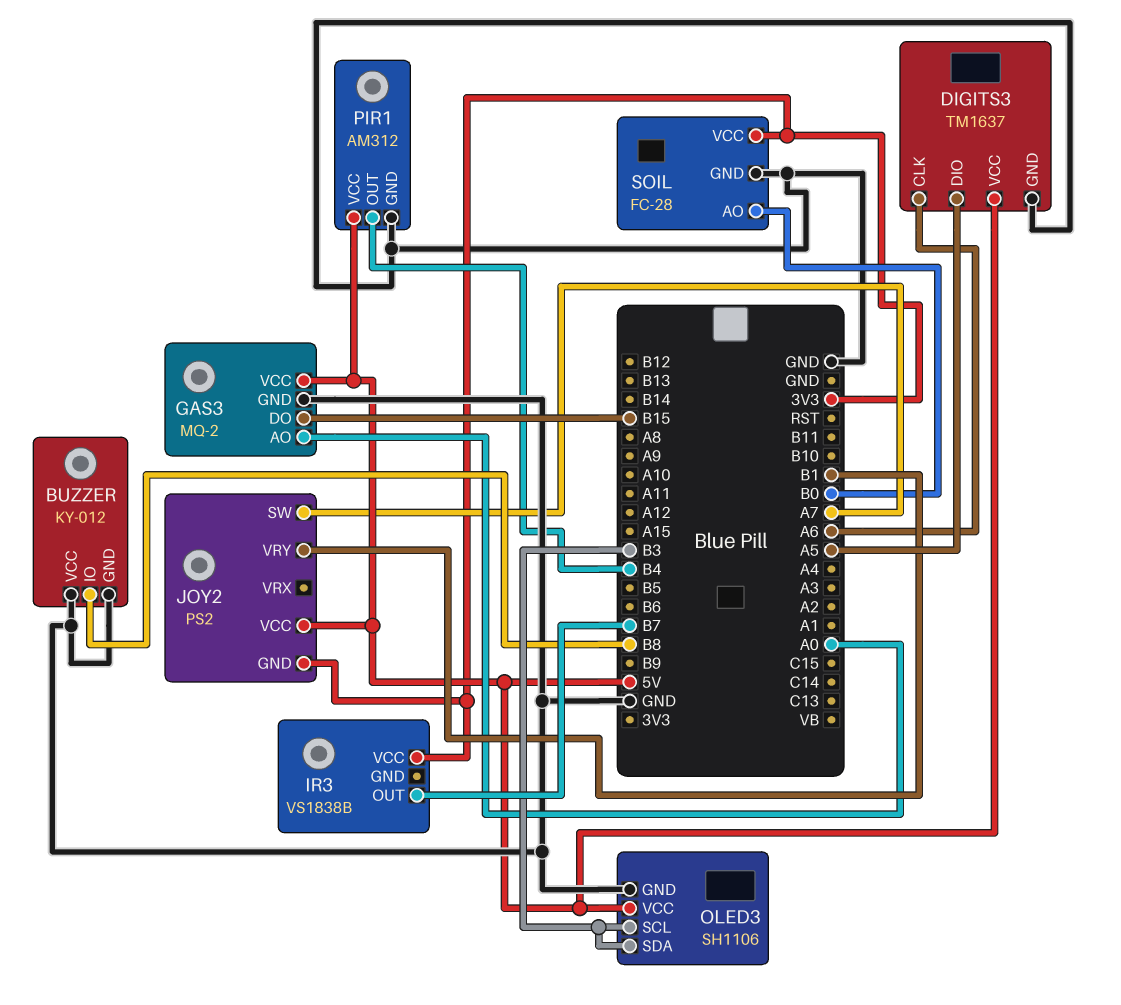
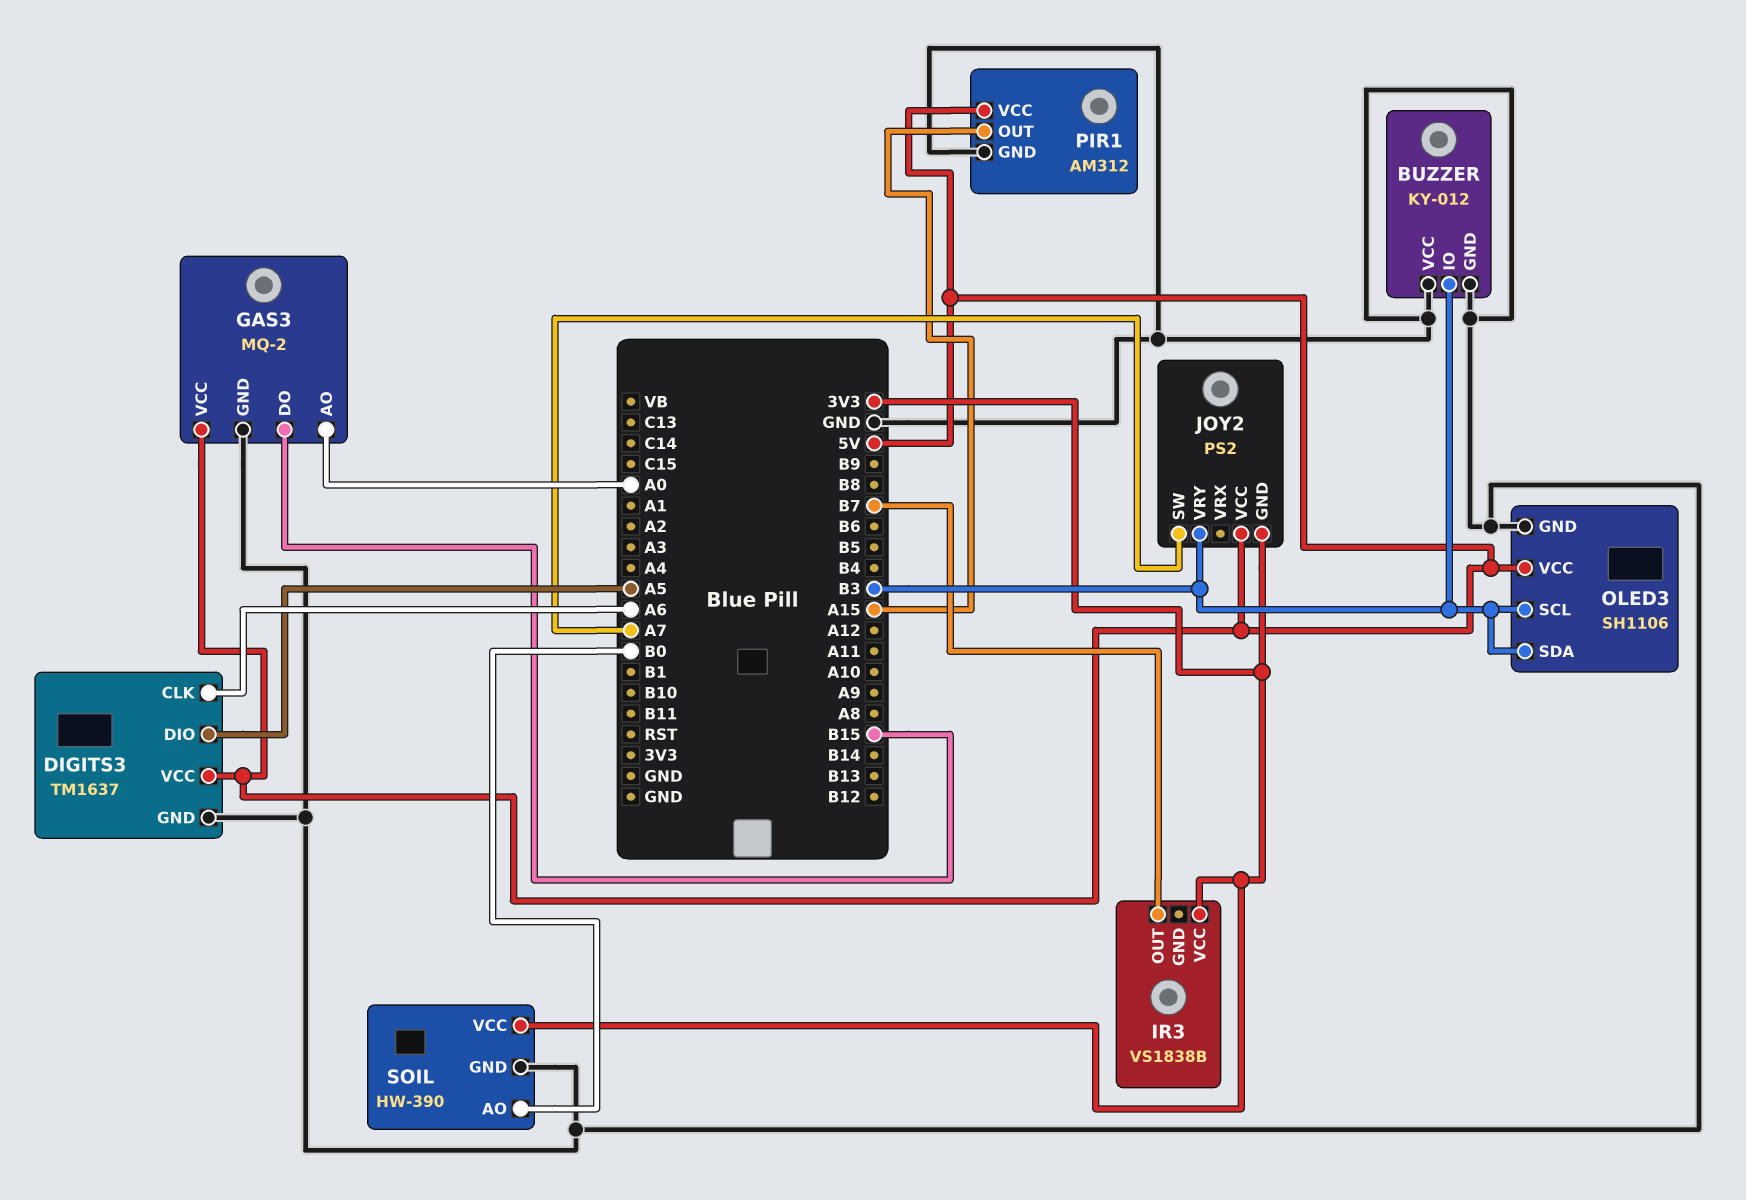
BUZZER pin IO: B8 -> B3
JOY2 pin VRY: B1 -> B3
PIR1 pin OUT: B4 -> A15
SOIL: FC-28 -> HW-390

